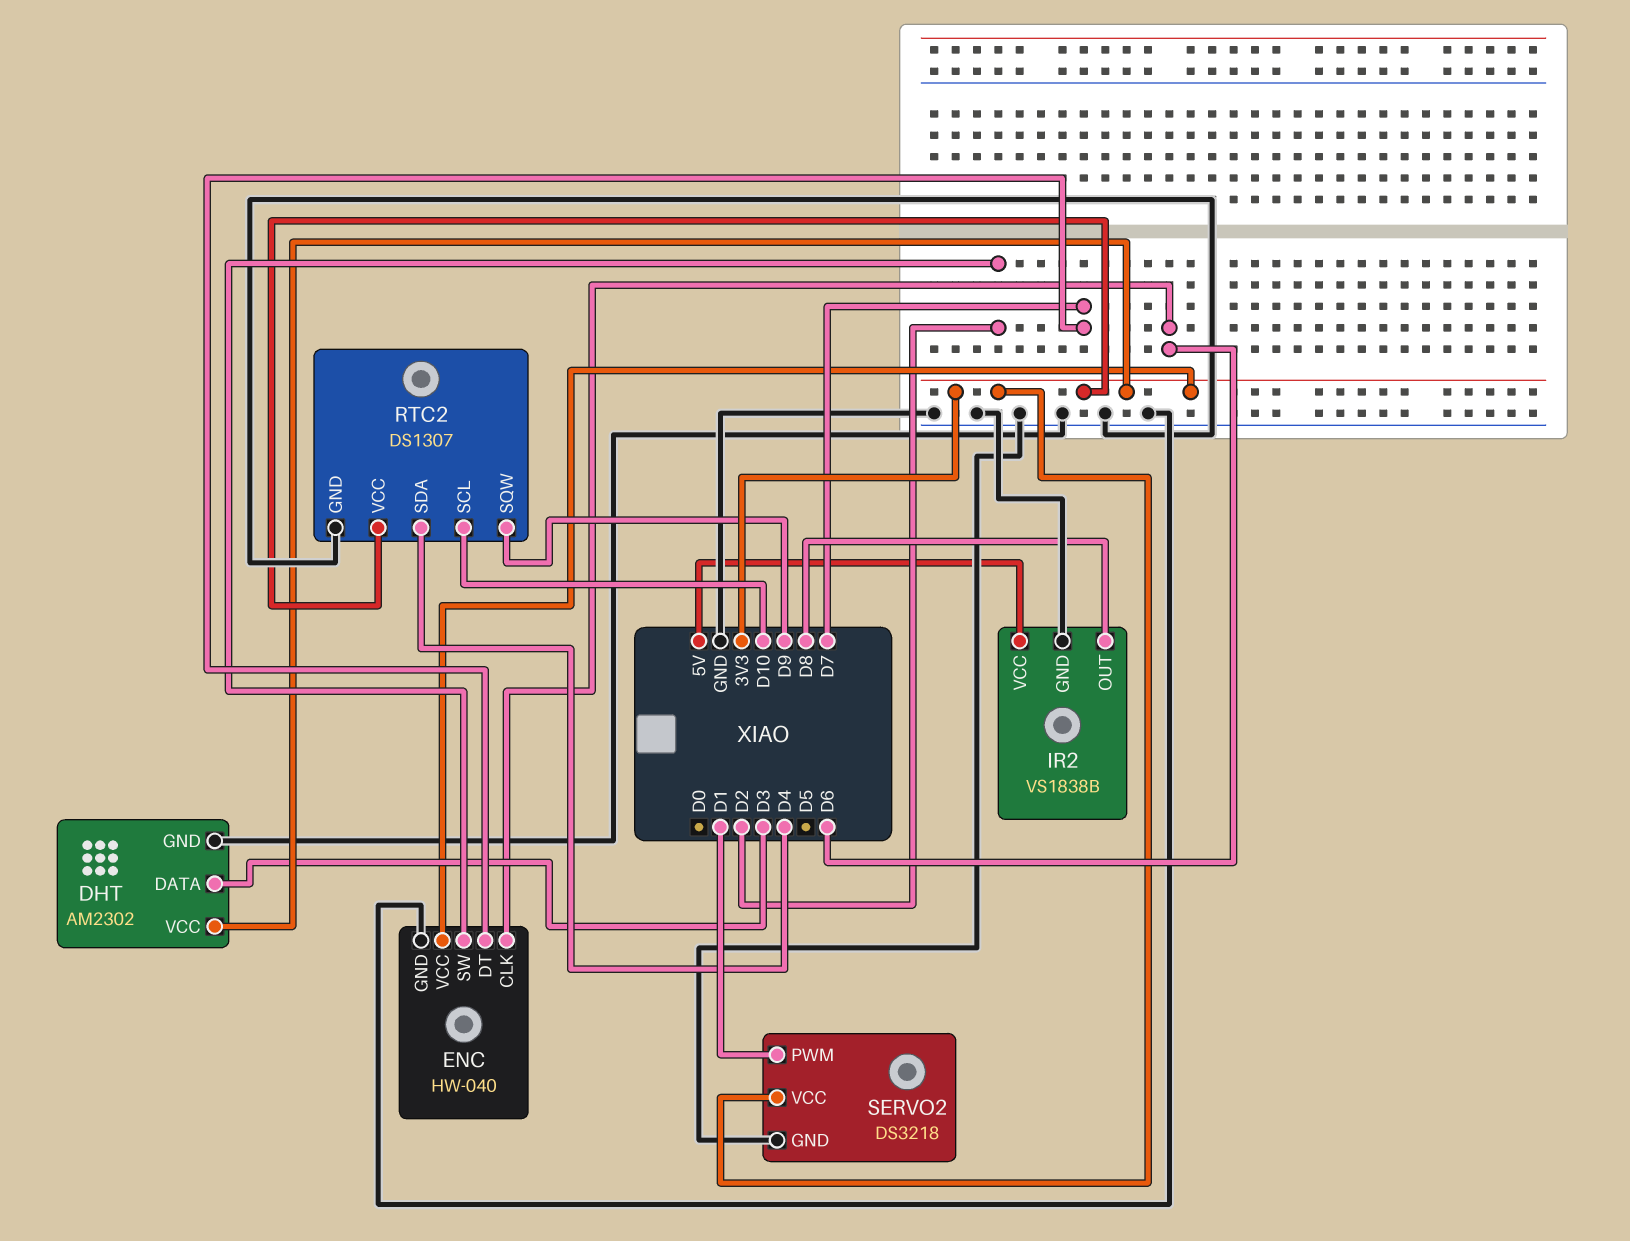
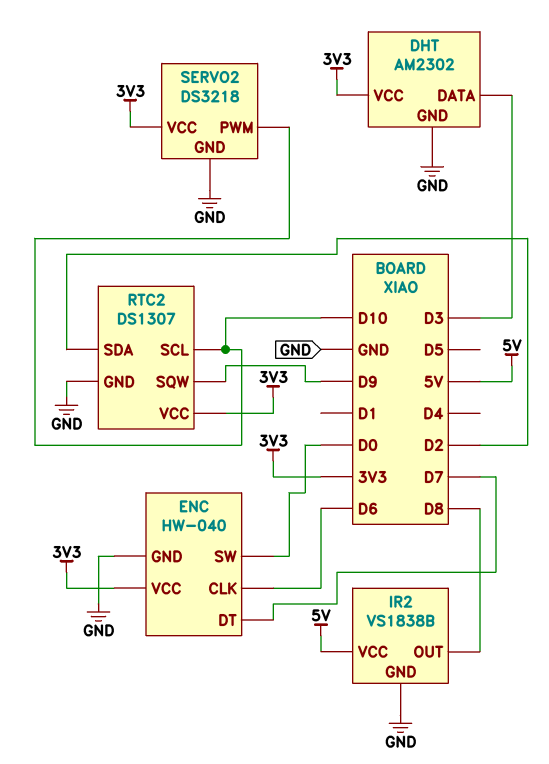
ENC pin SW: D2 -> D0
RTC2 pin SDA: D4 -> D2
SERVO2 pin PWM: D1 -> D10

